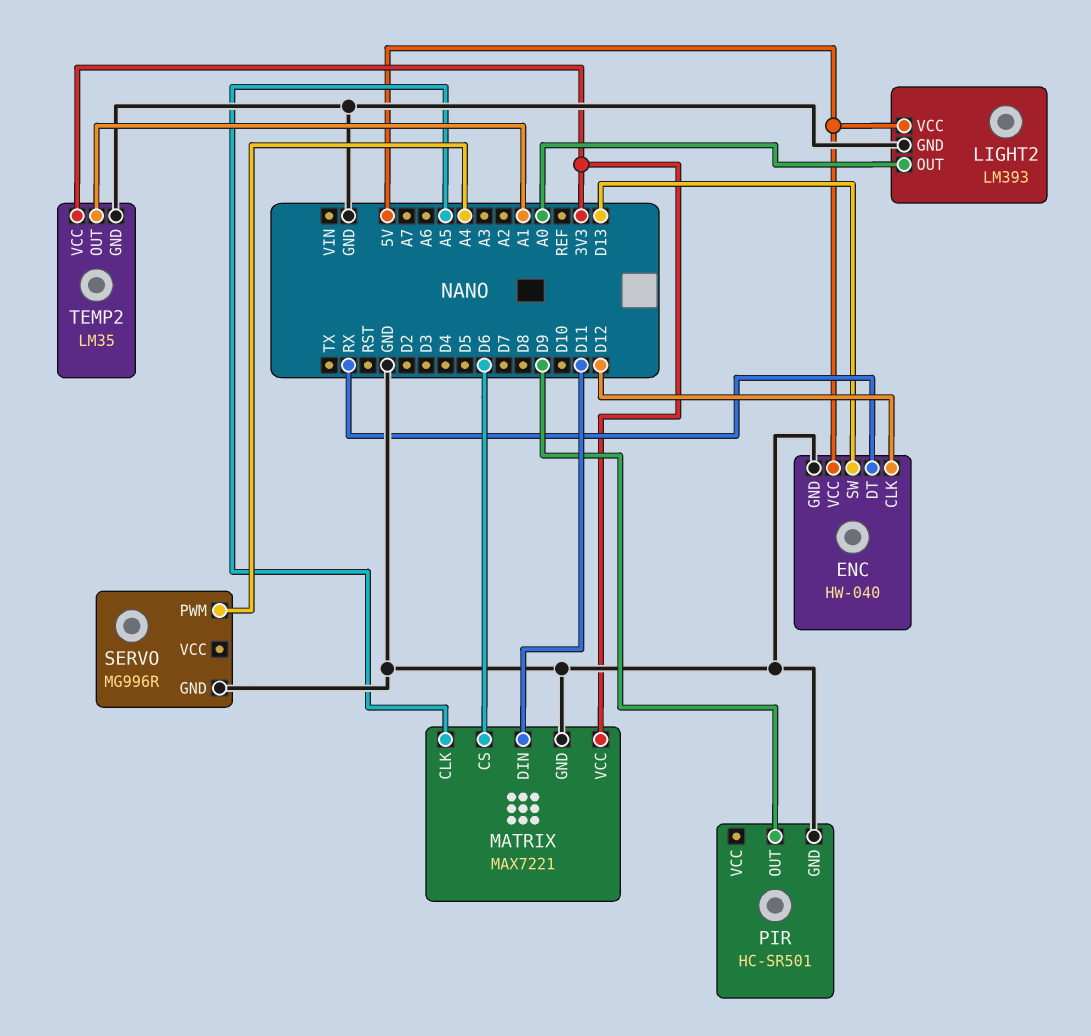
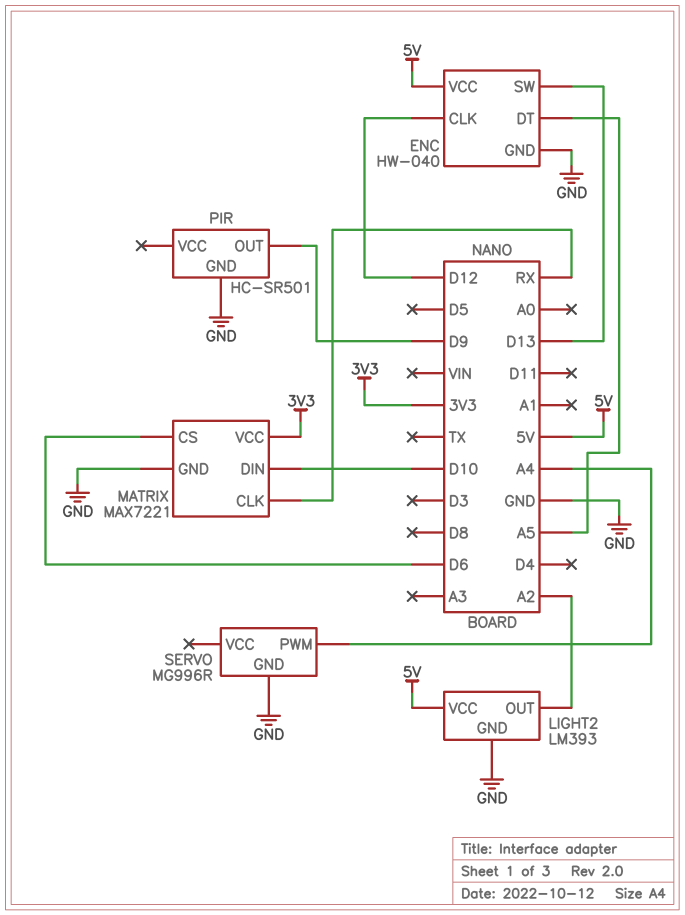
ENC pin DT: RX -> A5
LIGHT2 pin OUT: A0 -> A2
MATRIX pin CLK: A5 -> RX
MATRIX pin DIN: D11 -> D10
TEMP2: LM35 -> none
TEMP2 pin GND: GND -> none
TEMP2 pin OUT: A1 -> none
TEMP2 pin VCC: 3V3 -> none

